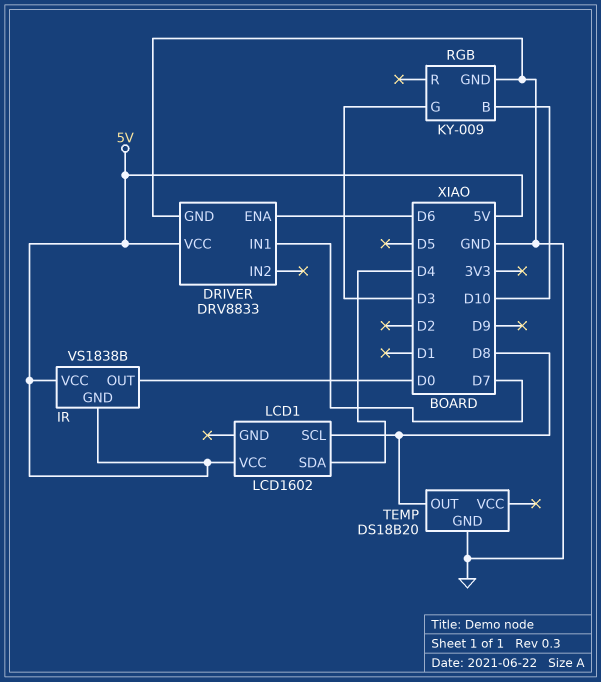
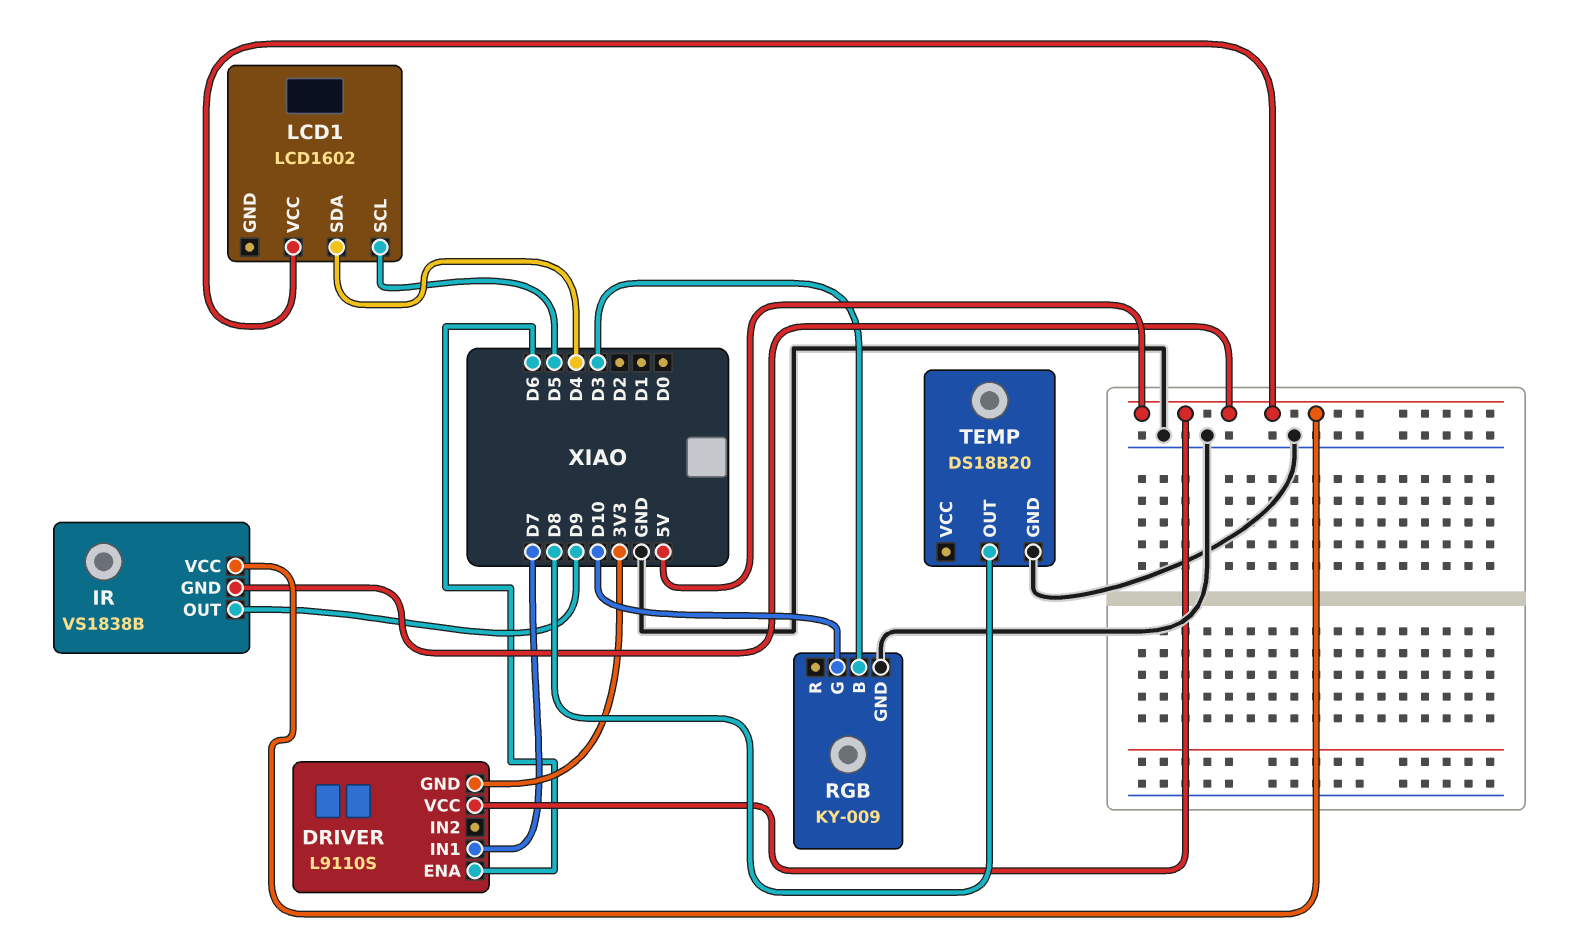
DRIVER: DRV8833 -> L9110S
DRIVER pin GND: GND -> 3V3
IR pin OUT: D0 -> D9
LCD1 pin SCL: D8 -> D5
RGB pin B: D10 -> D3
RGB pin G: D3 -> D10

